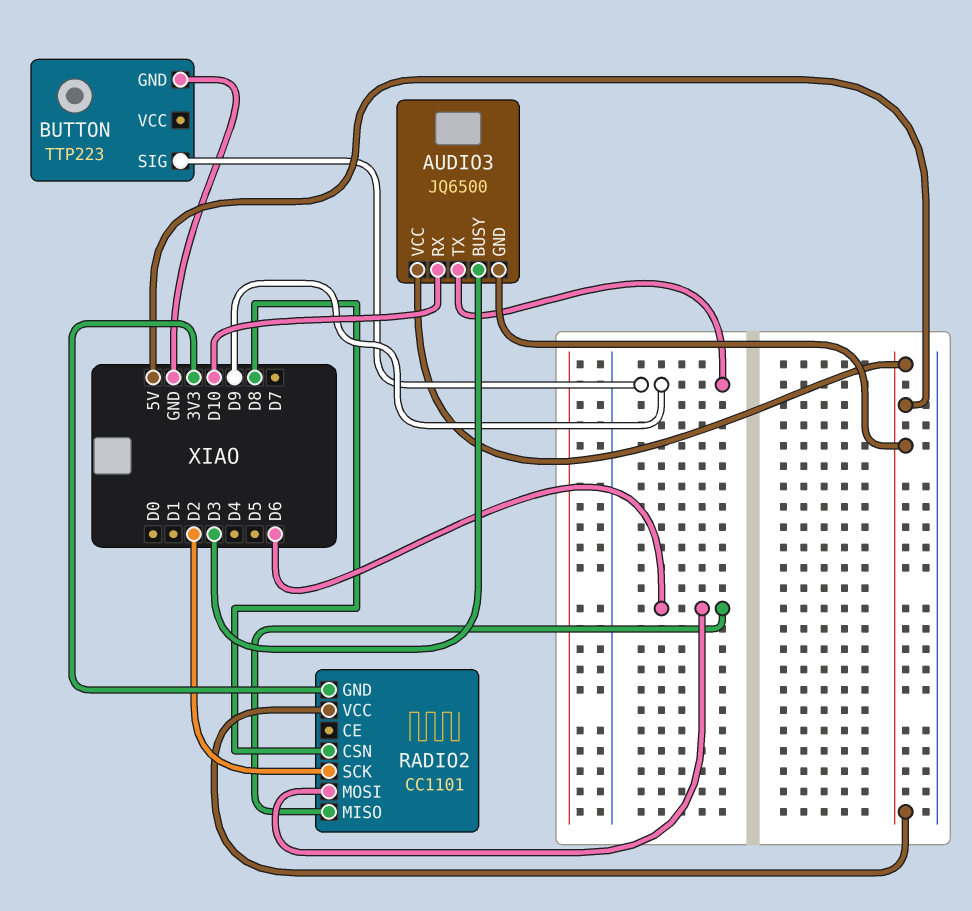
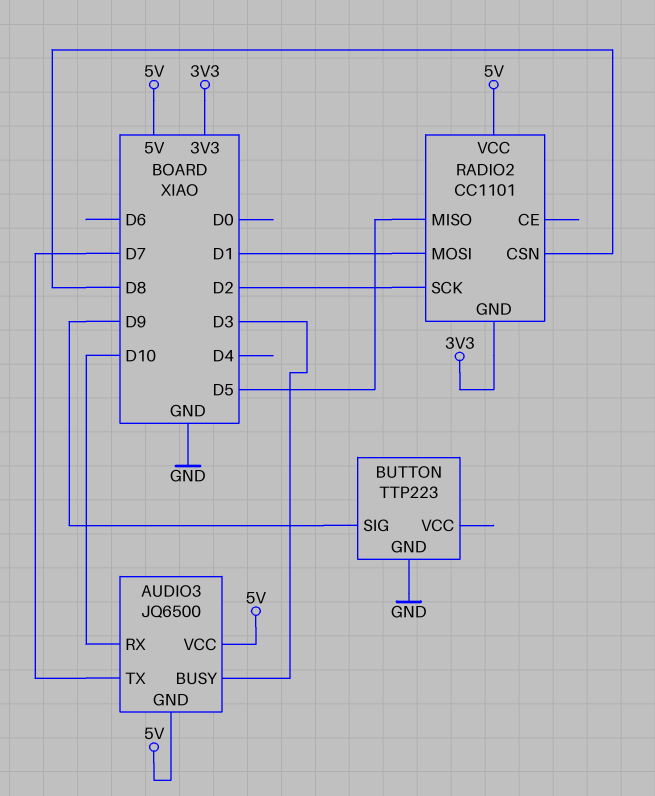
AUDIO3 pin TX: D9 -> D7
RADIO2 pin MISO: D6 -> D5
RADIO2 pin MOSI: D6 -> D1

